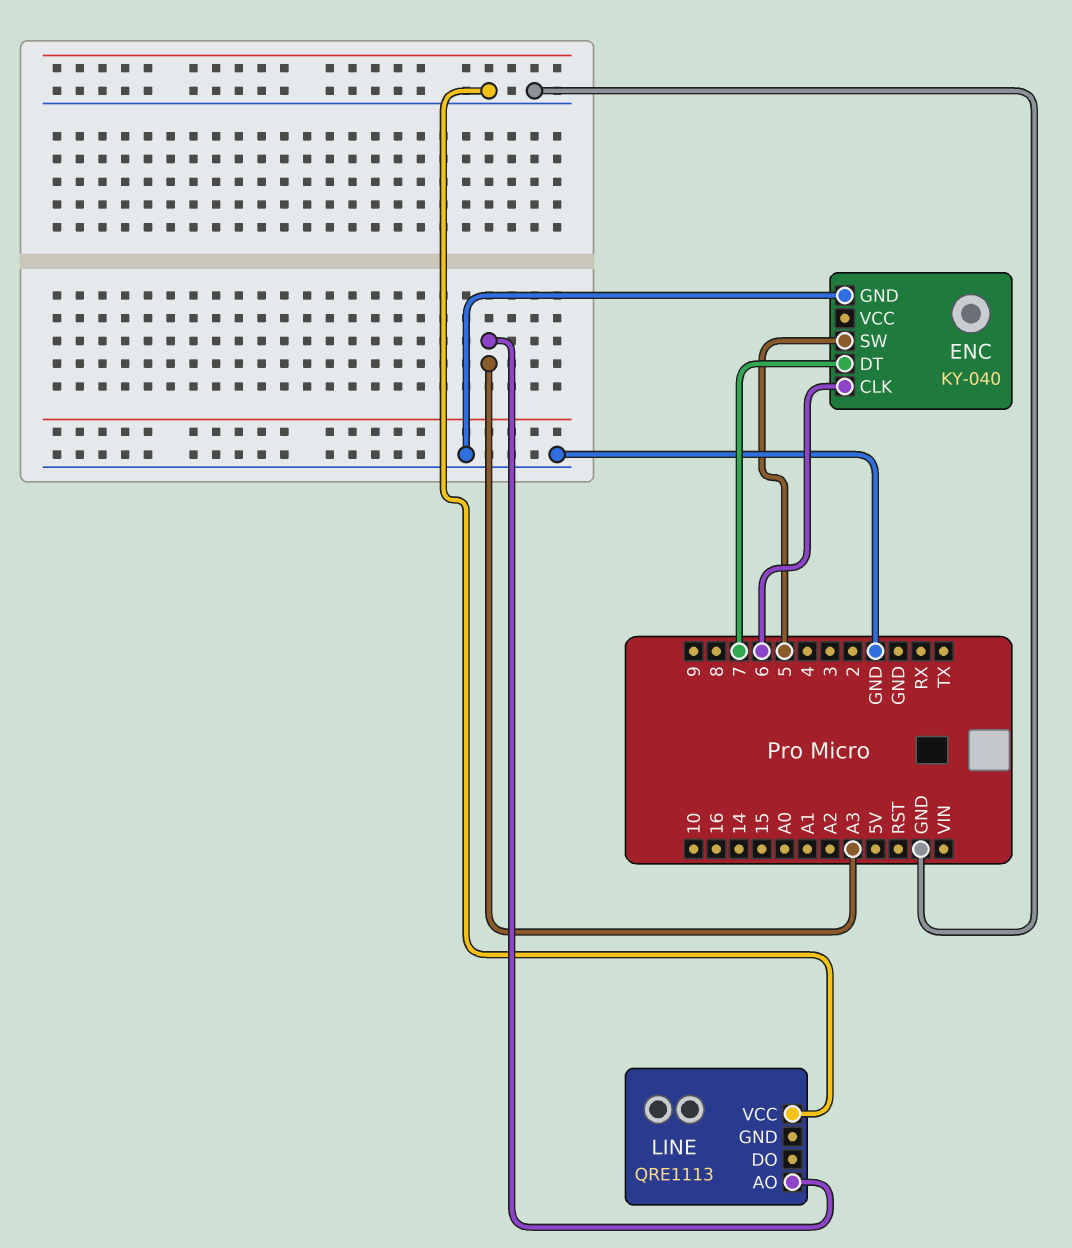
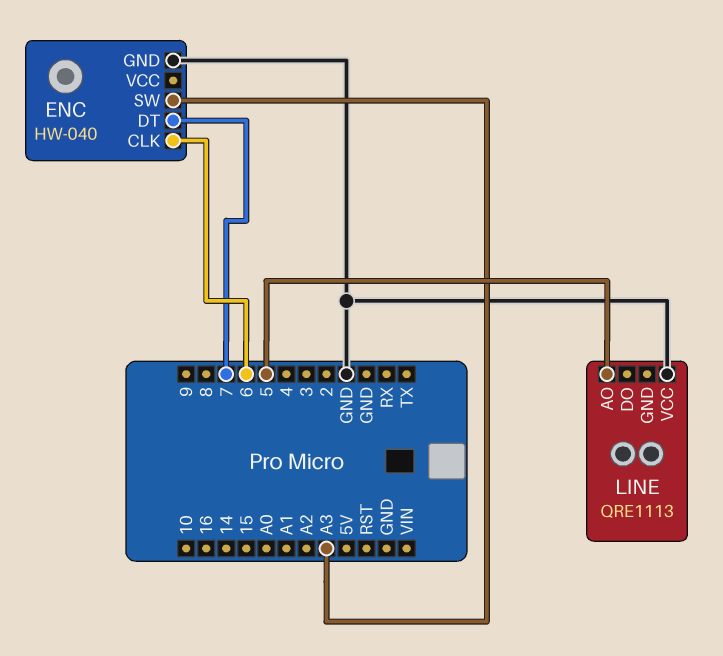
ENC: KY-040 -> HW-040
ENC pin SW: 5 -> A3
LINE pin AO: A3 -> 5

